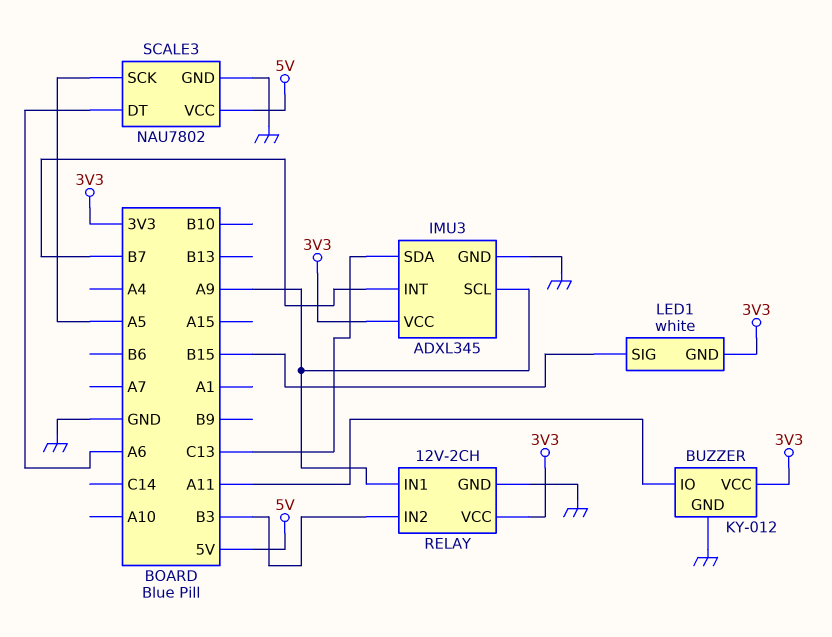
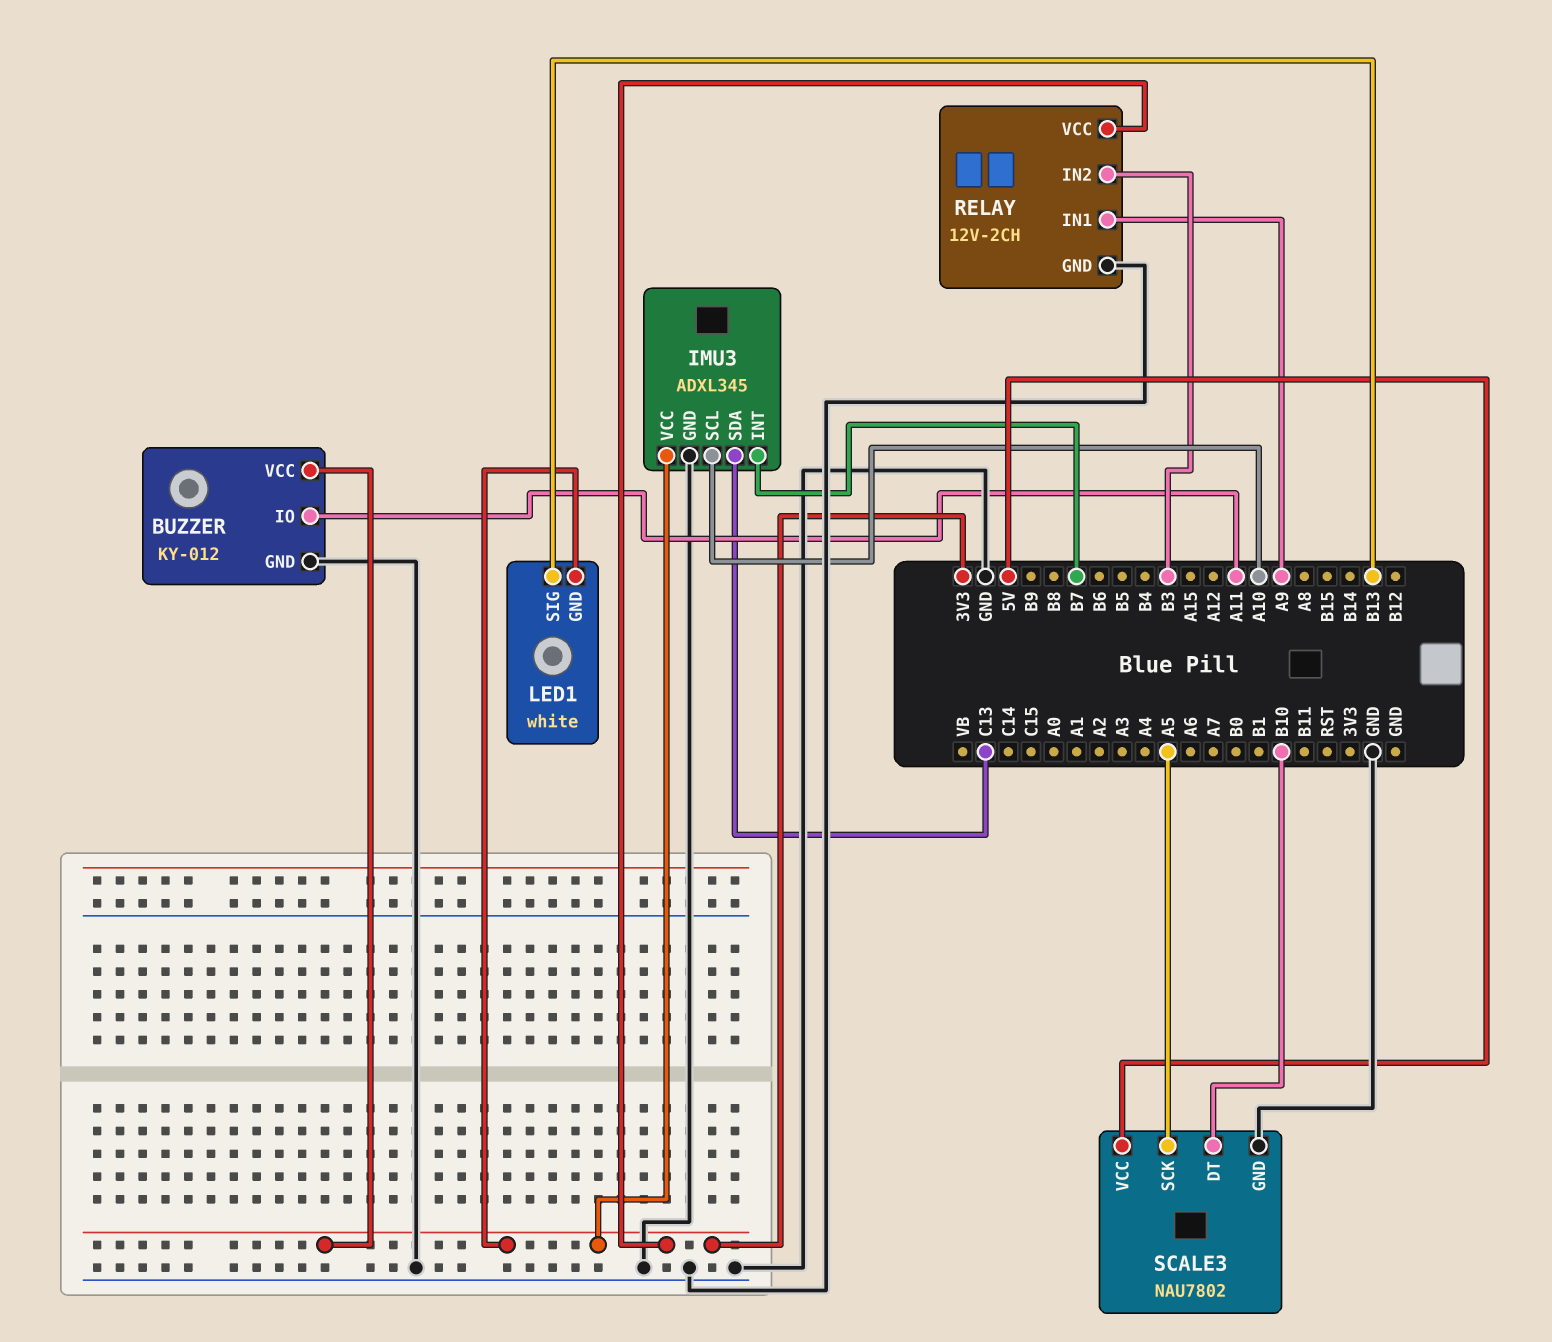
IMU3 pin SCL: A9 -> A10
LED1 pin SIG: B15 -> B13
SCALE3 pin DT: A6 -> B10

